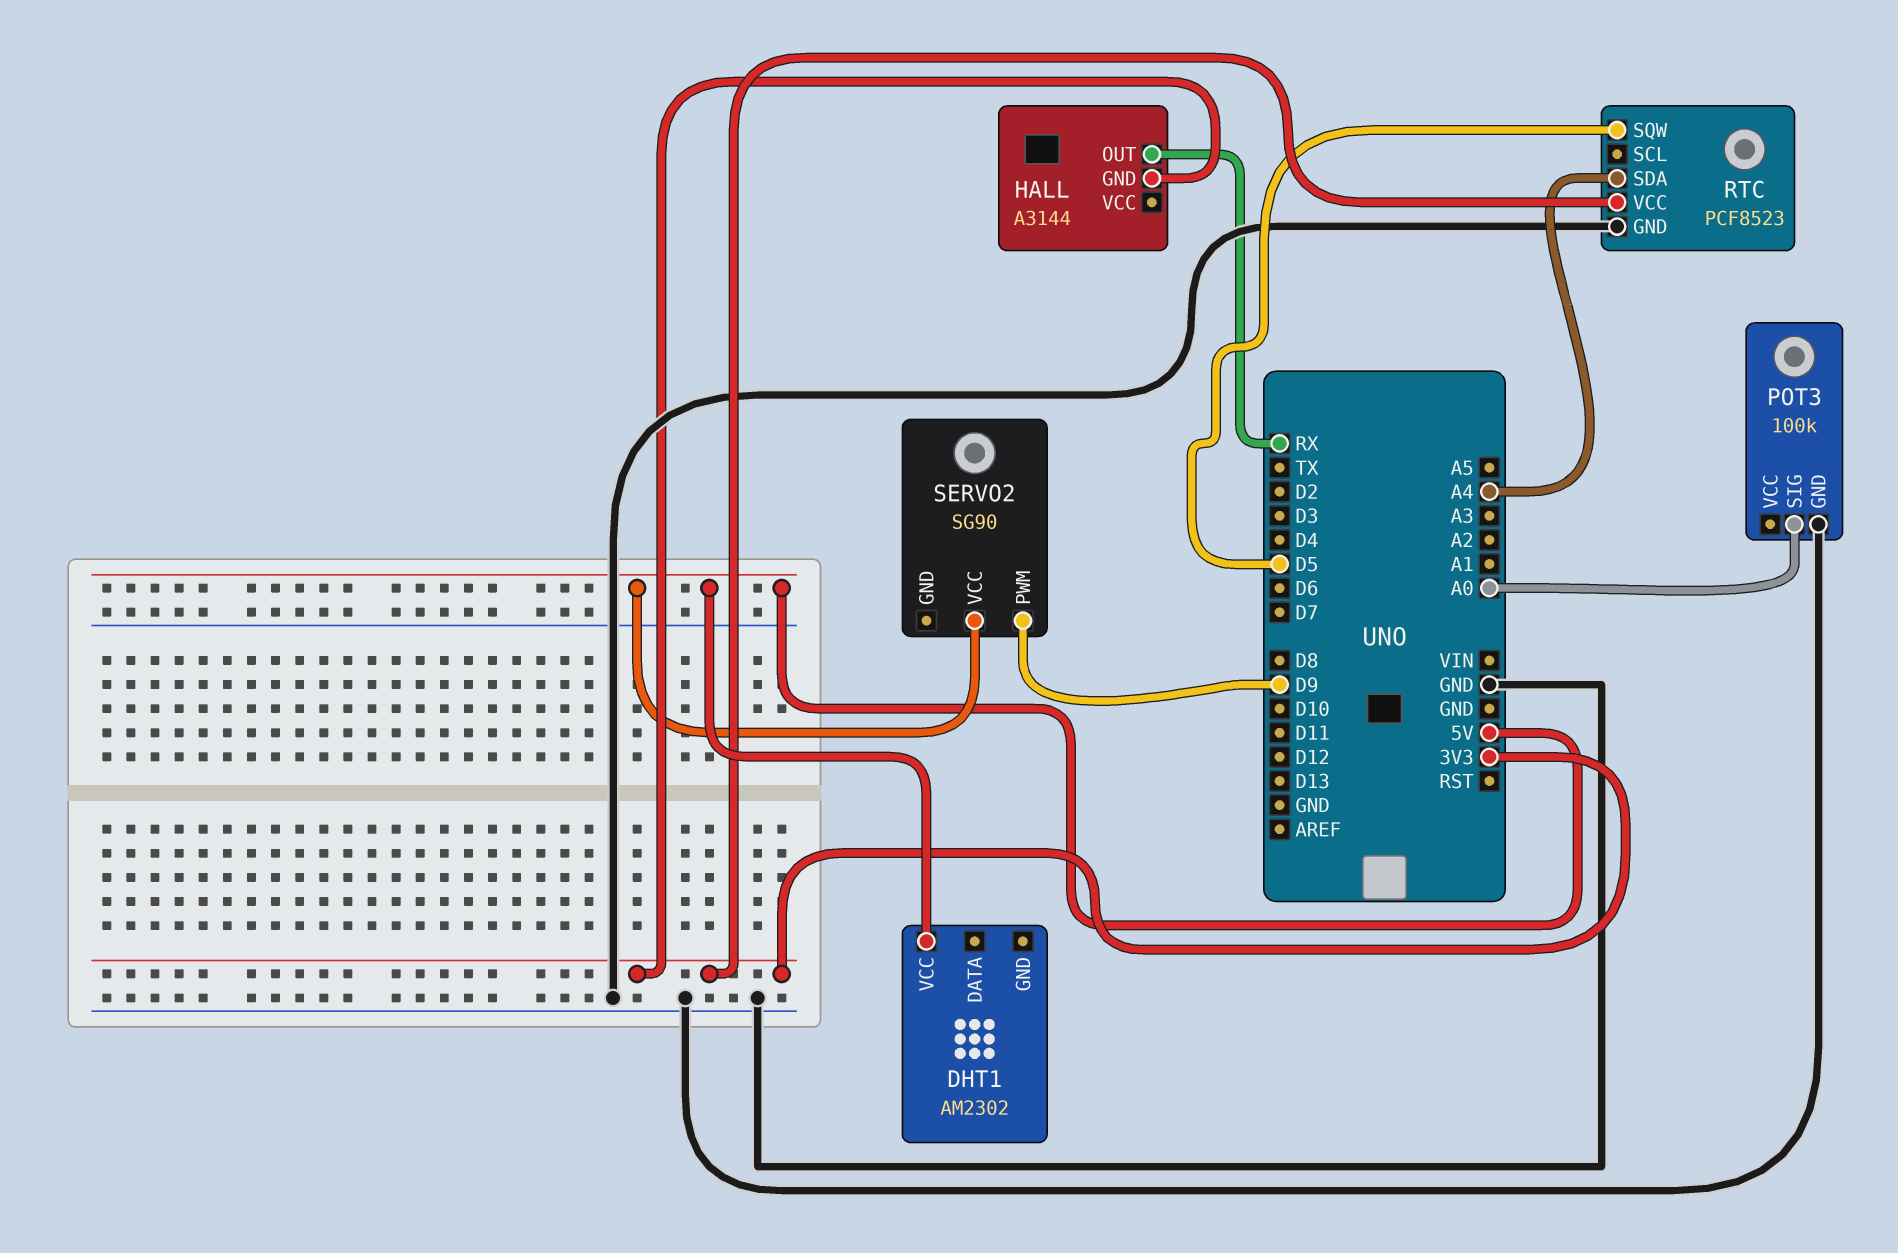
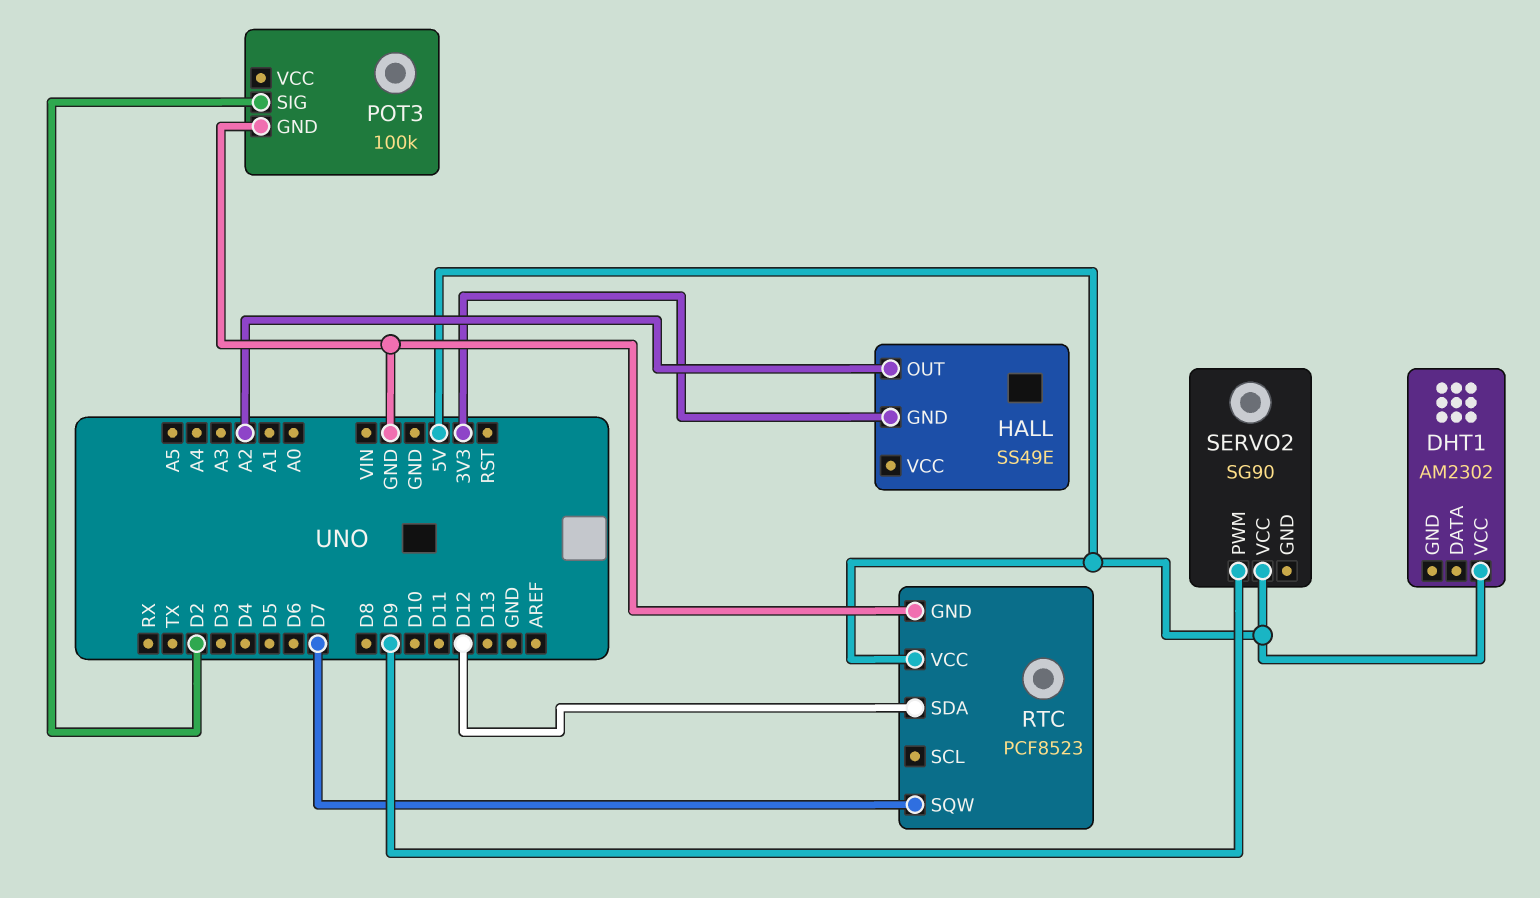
HALL: A3144 -> SS49E
HALL pin OUT: RX -> A2
POT3 pin SIG: A0 -> D2
RTC pin SDA: A4 -> D12
RTC pin SQW: D5 -> D7
RTC pin VCC: 3V3 -> 5V

